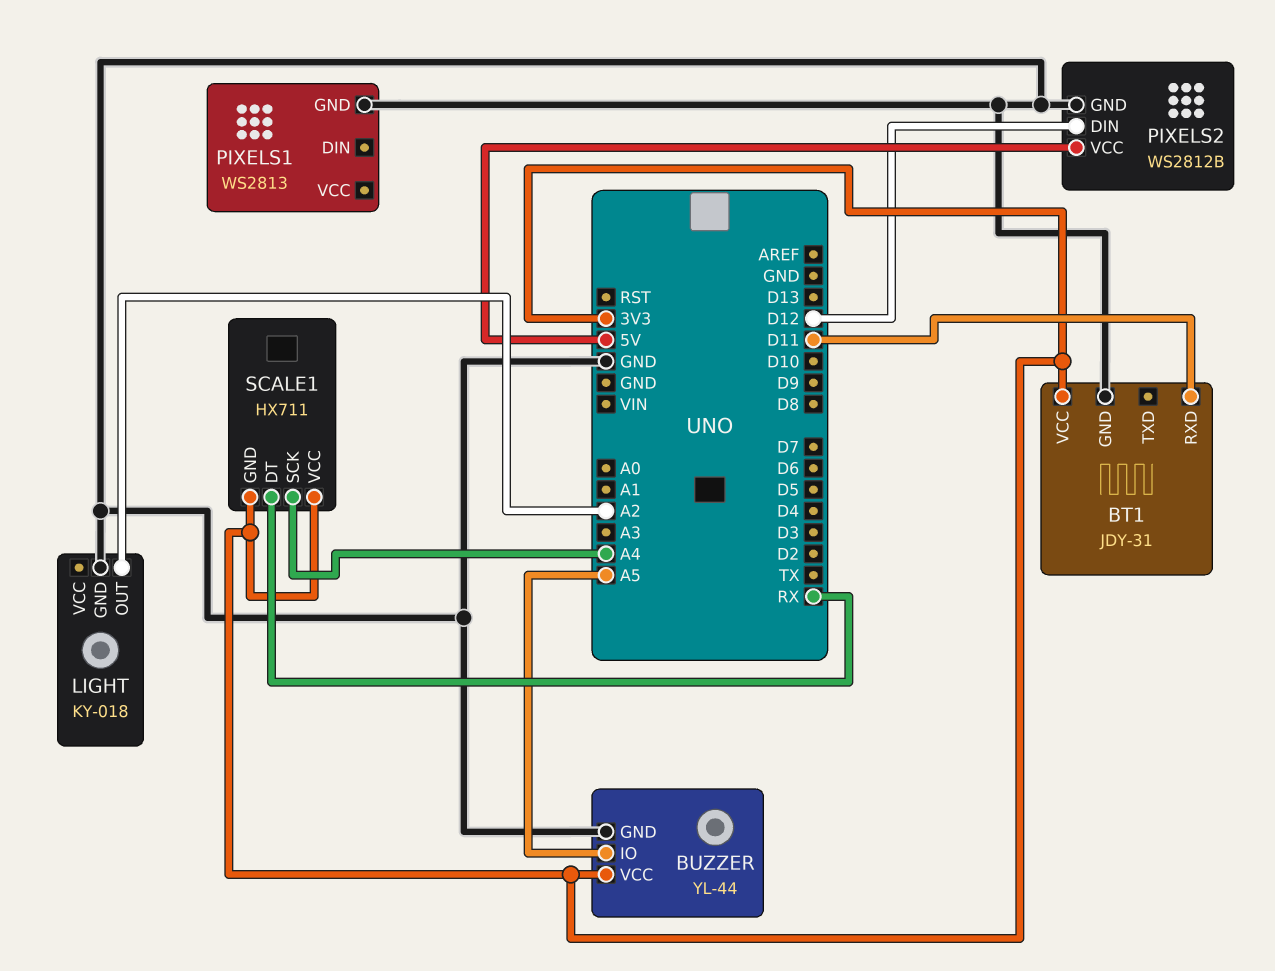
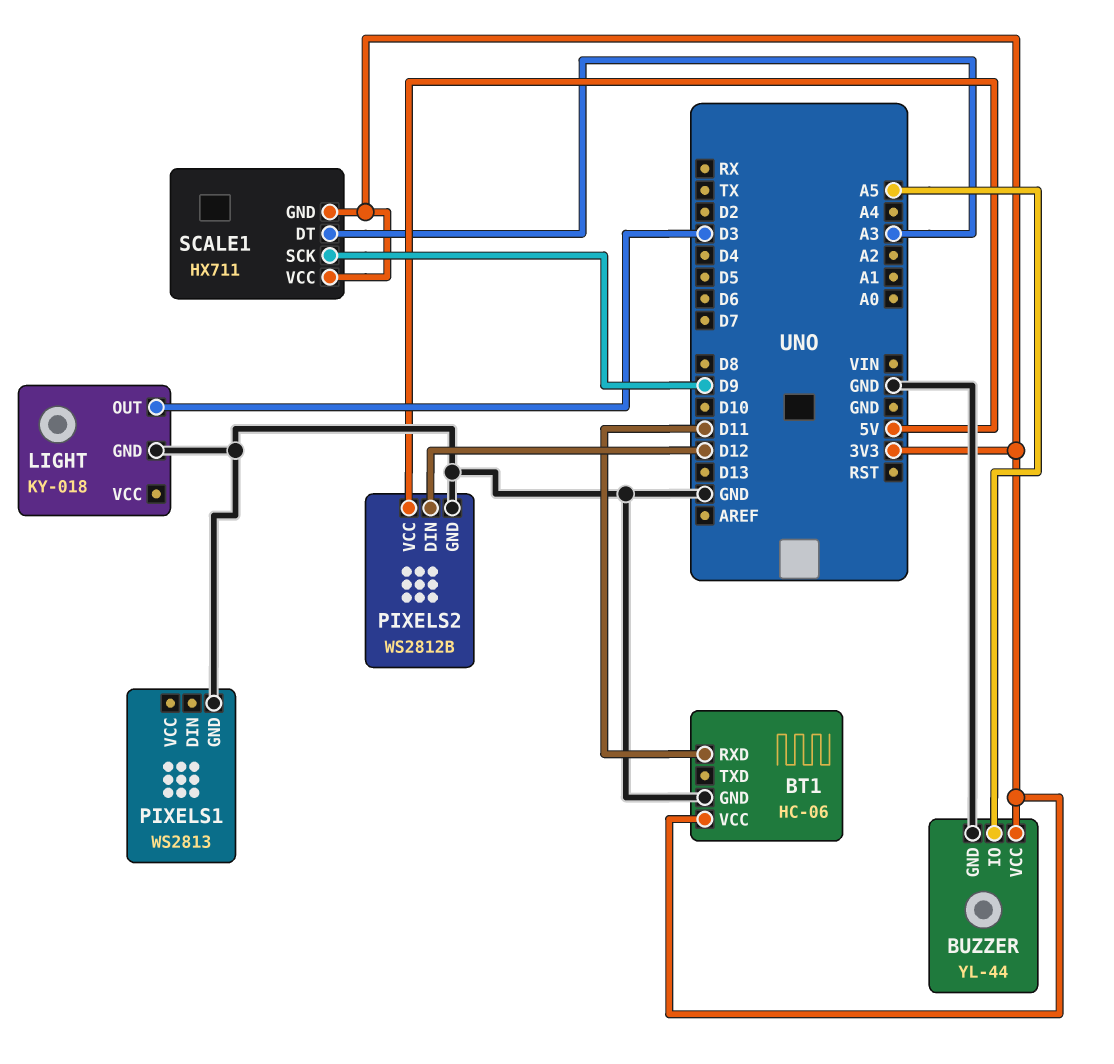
BT1: JDY-31 -> HC-06
LIGHT pin OUT: A2 -> D3
SCALE1 pin DT: RX -> A3
SCALE1 pin SCK: A4 -> D9

